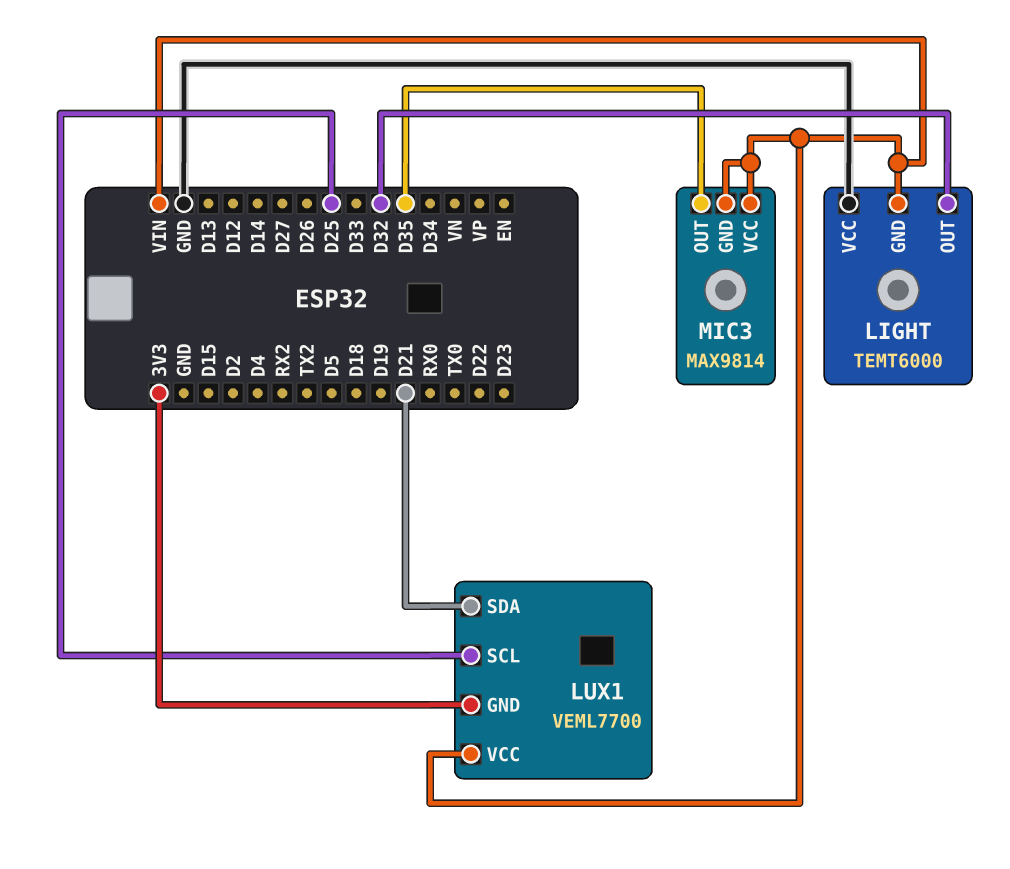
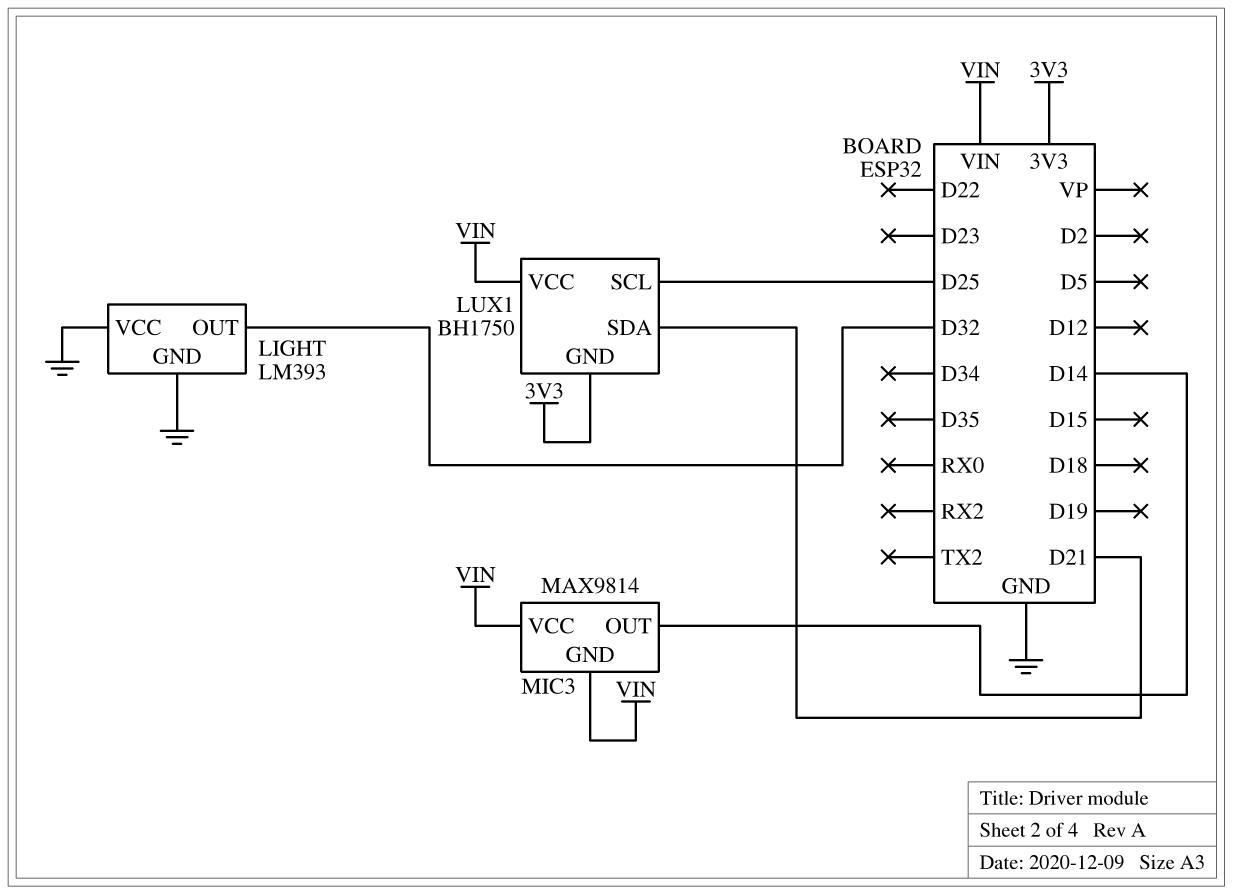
LIGHT: TEMT6000 -> LM393
LIGHT pin GND: VIN -> GND
LUX1: VEML7700 -> BH1750
MIC3 pin OUT: D35 -> D14

